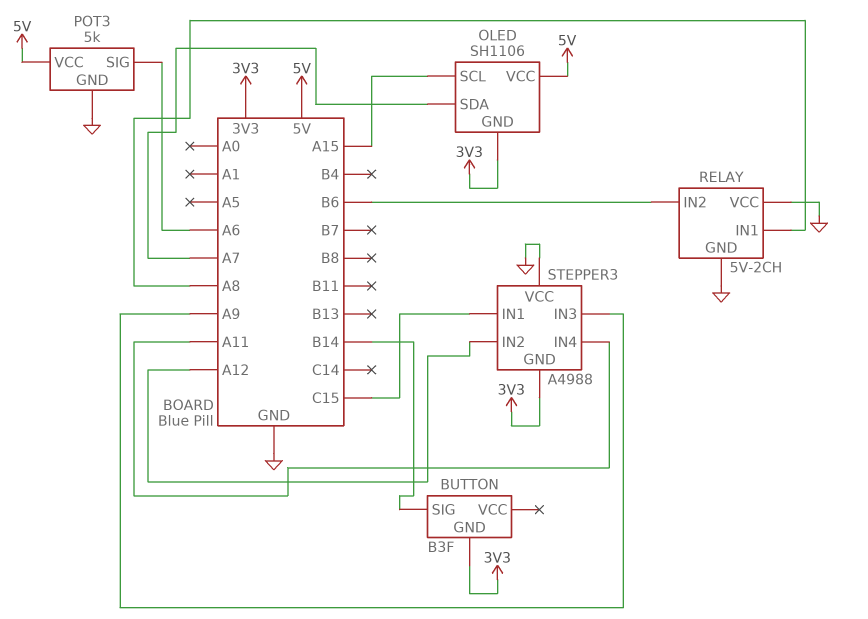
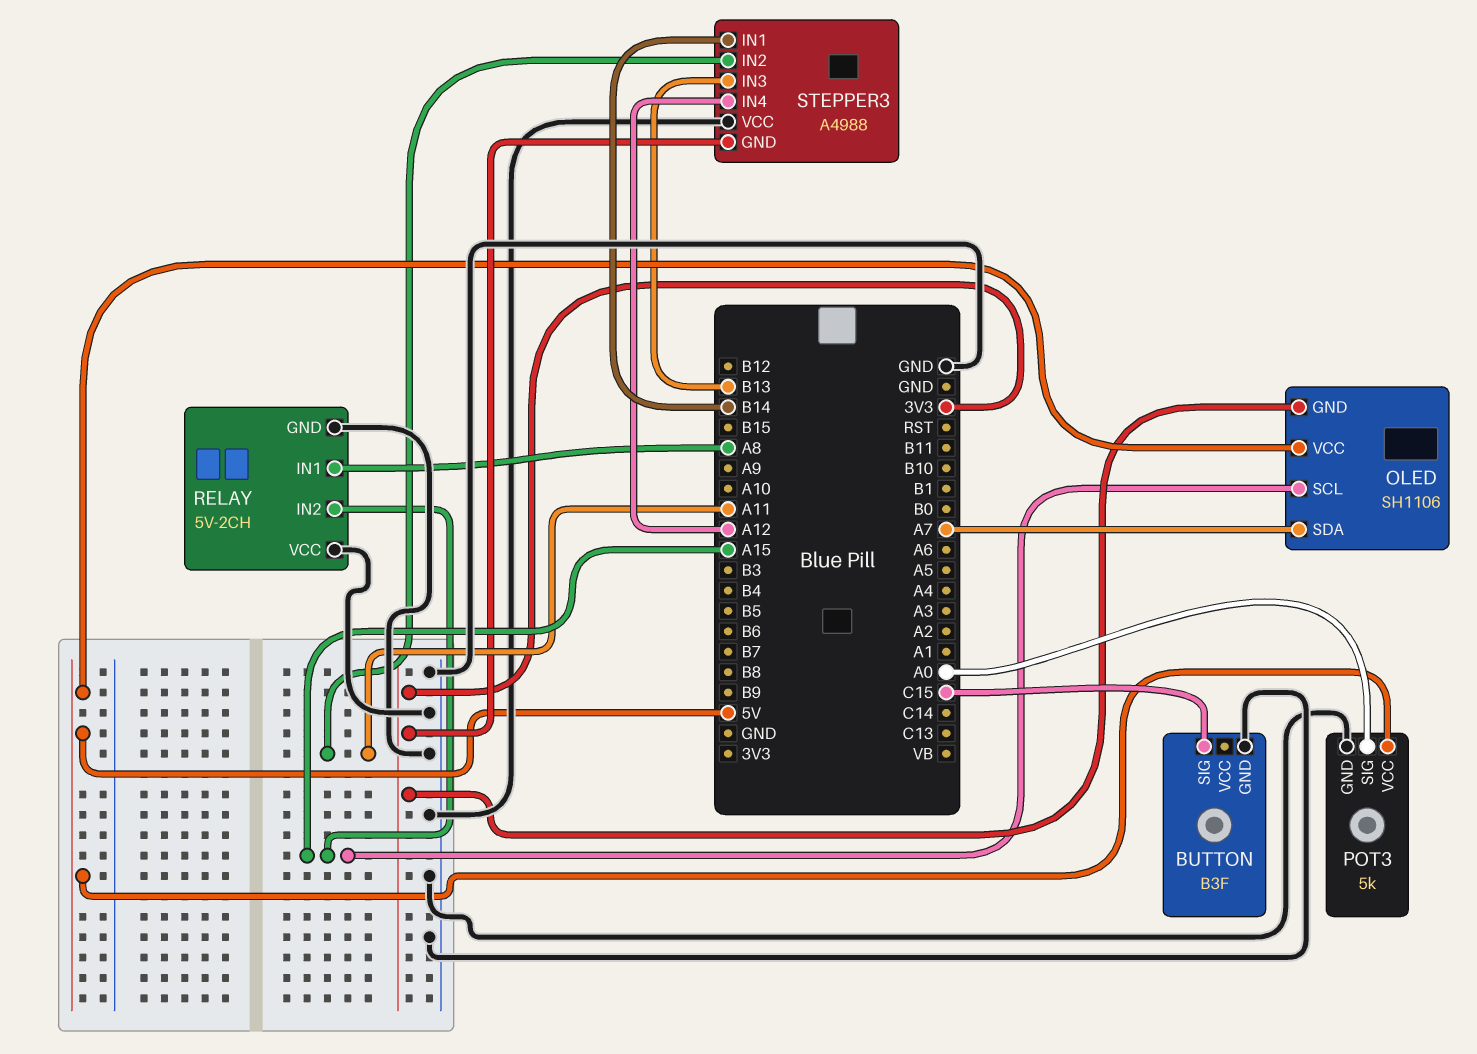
BUTTON pin GND: 3V3 -> GND
BUTTON pin SIG: B14 -> C15
POT3 pin SIG: A6 -> A0
RELAY pin IN2: B6 -> A15
STEPPER3 pin IN1: C15 -> B14
STEPPER3 pin IN2: A12 -> A11
STEPPER3 pin IN3: A9 -> B13
STEPPER3 pin IN4: A11 -> A12

